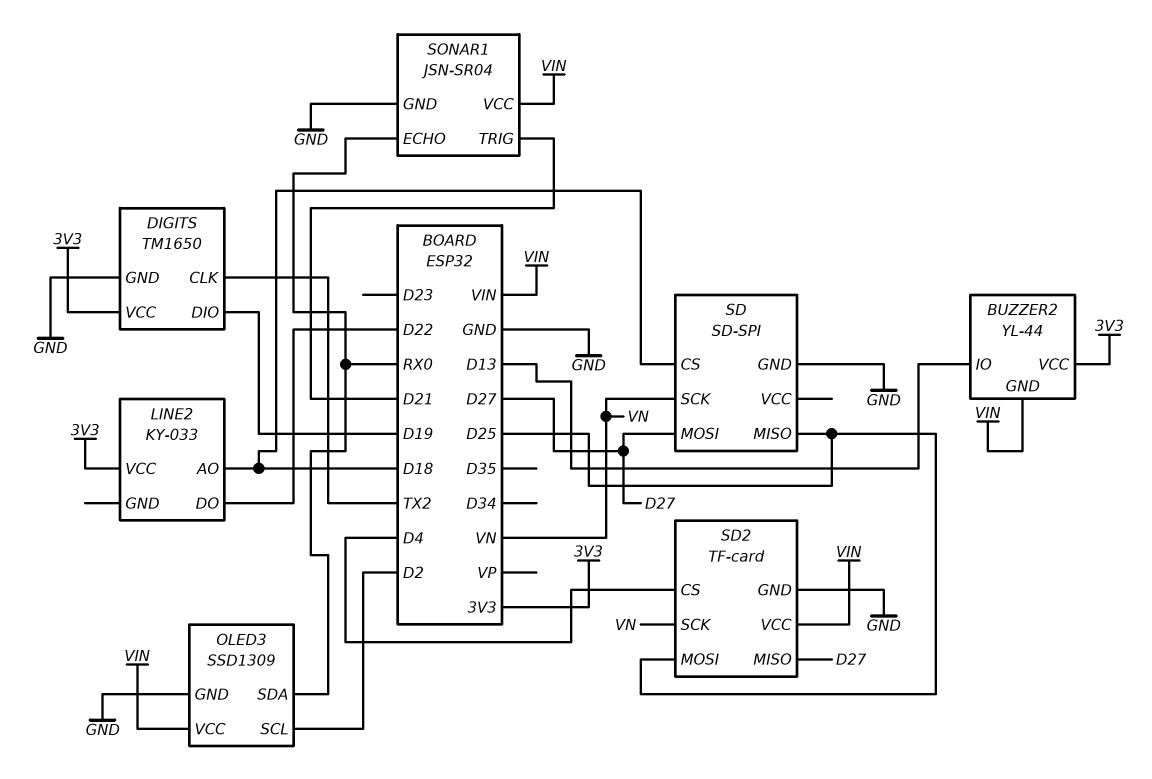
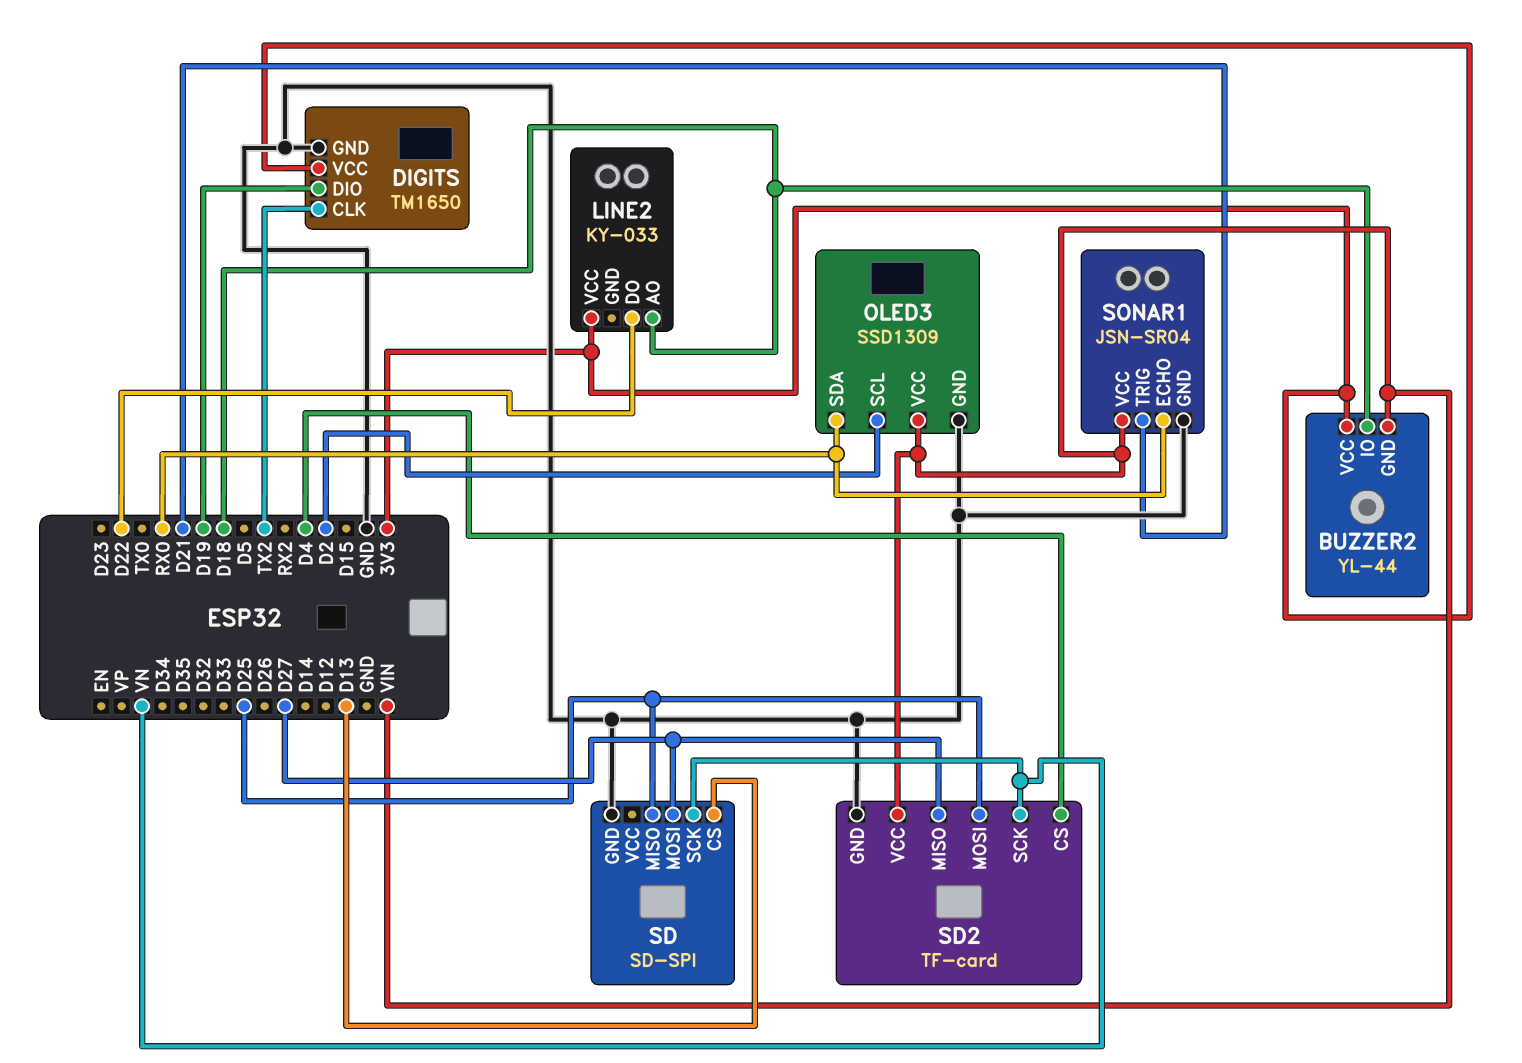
BUZZER2 pin IO: D13 -> D18
SD pin CS: D18 -> D13

